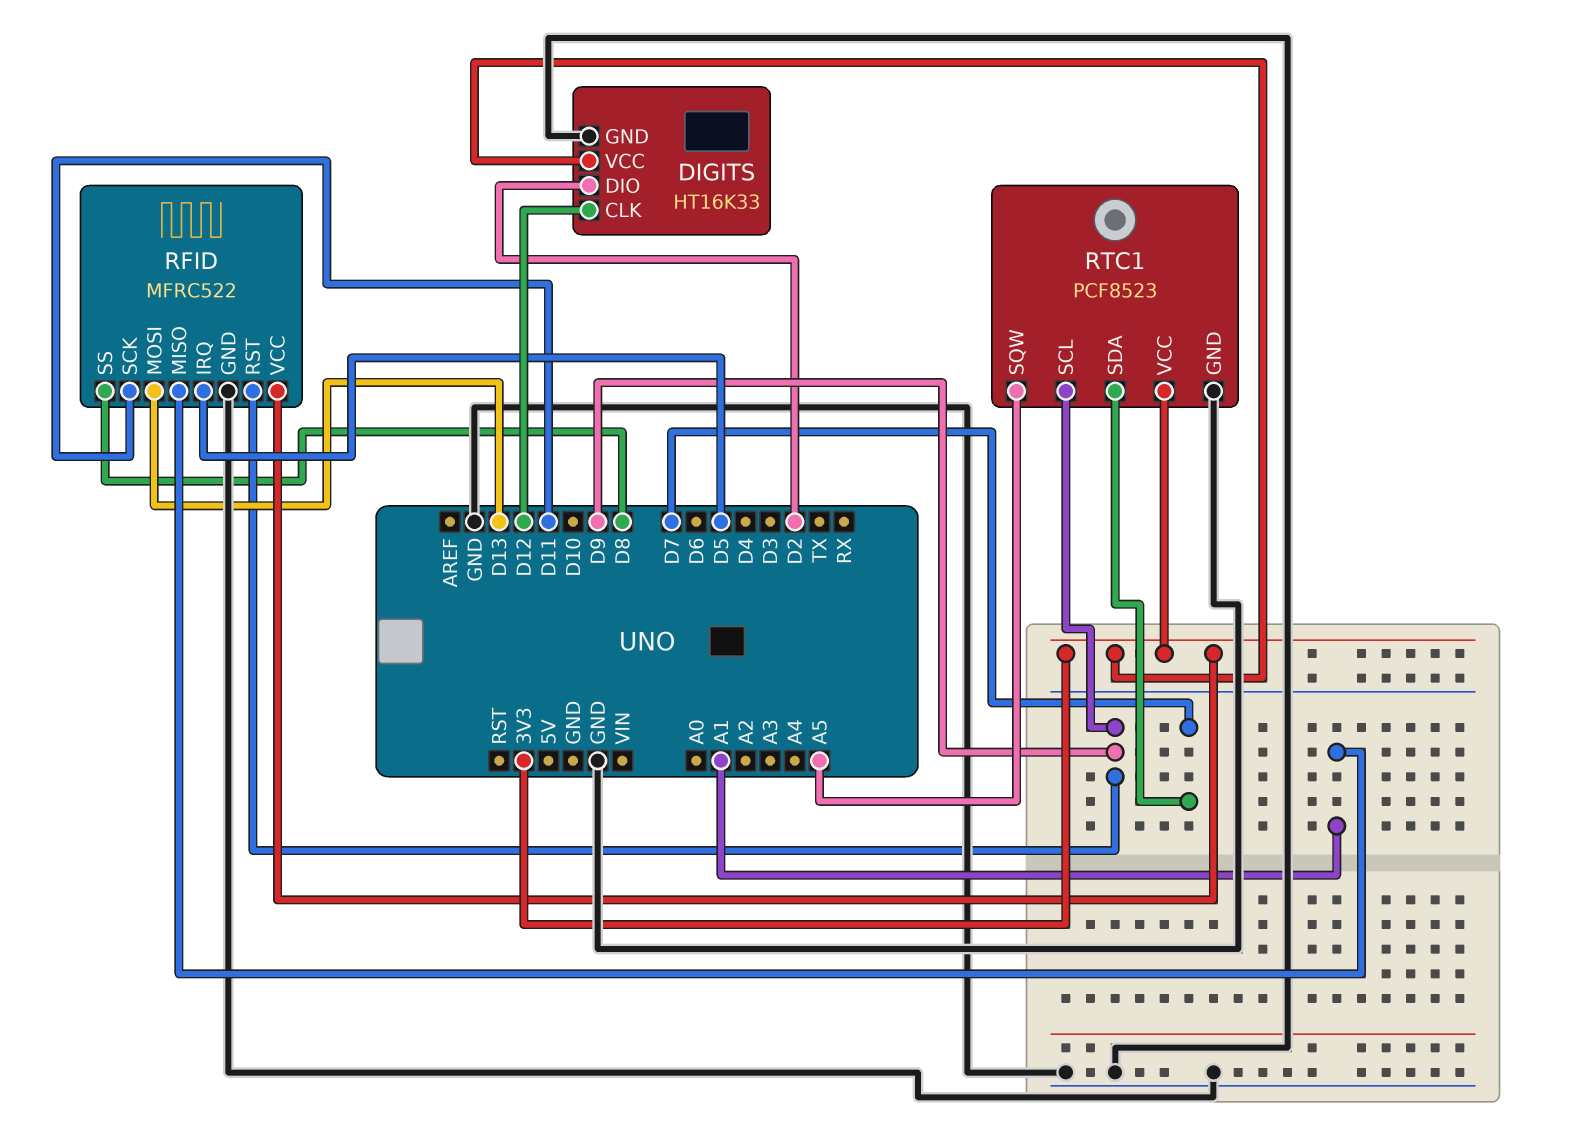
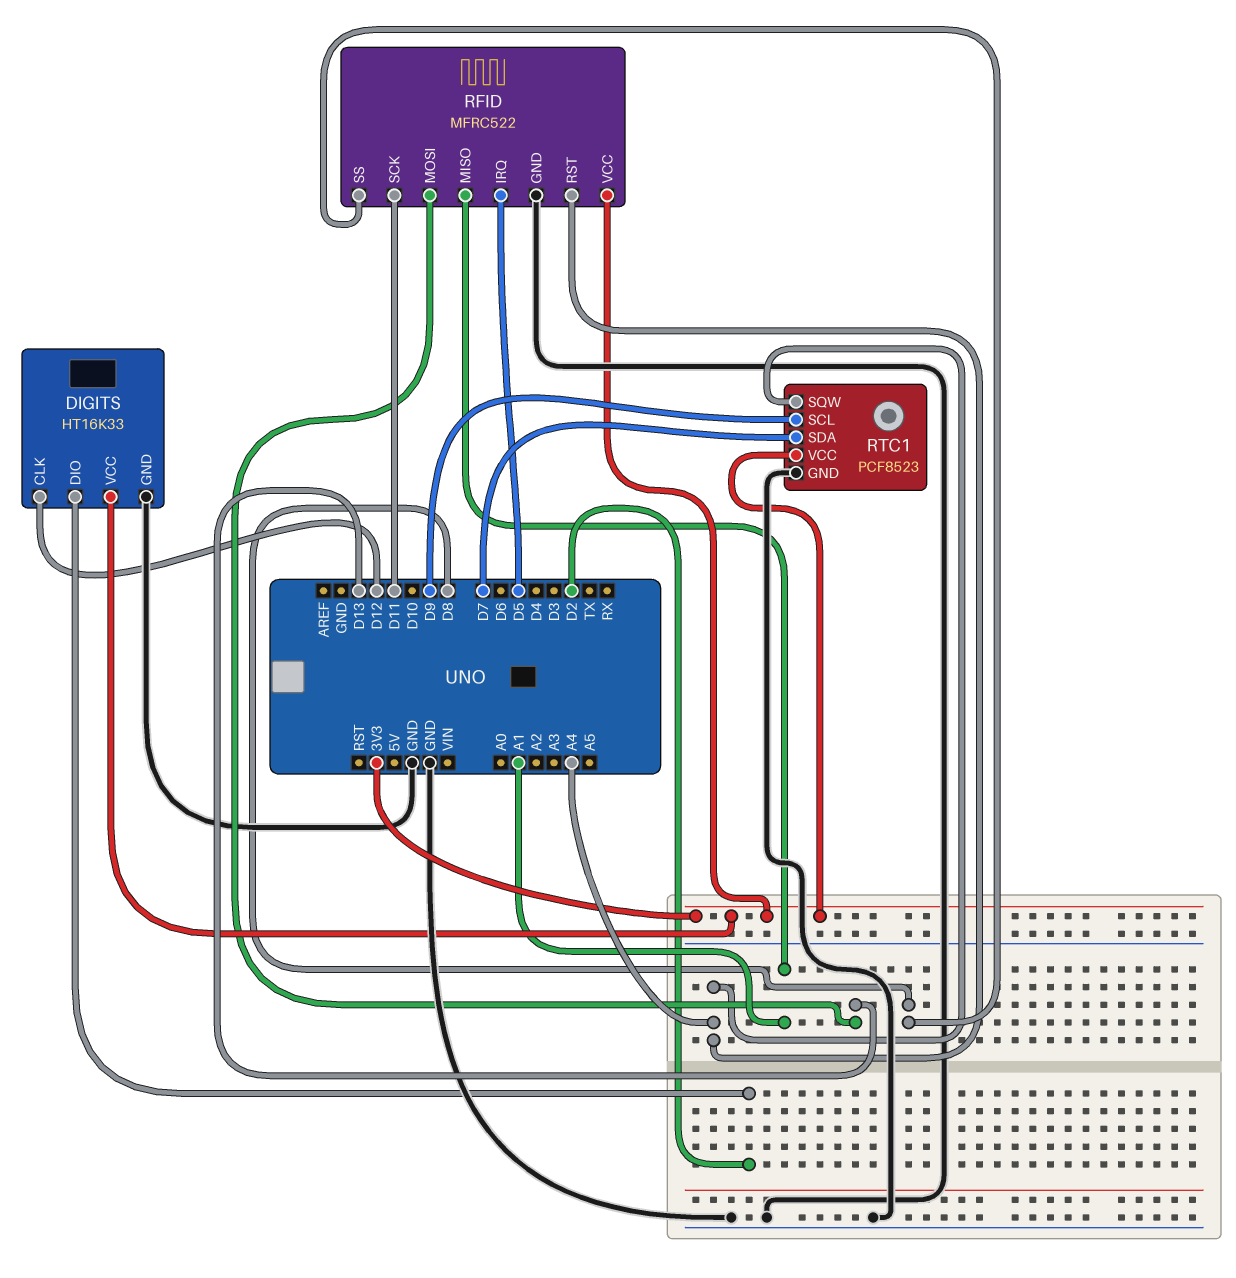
RFID pin RST: D9 -> A4
RTC1 pin SQW: A5 -> A4

